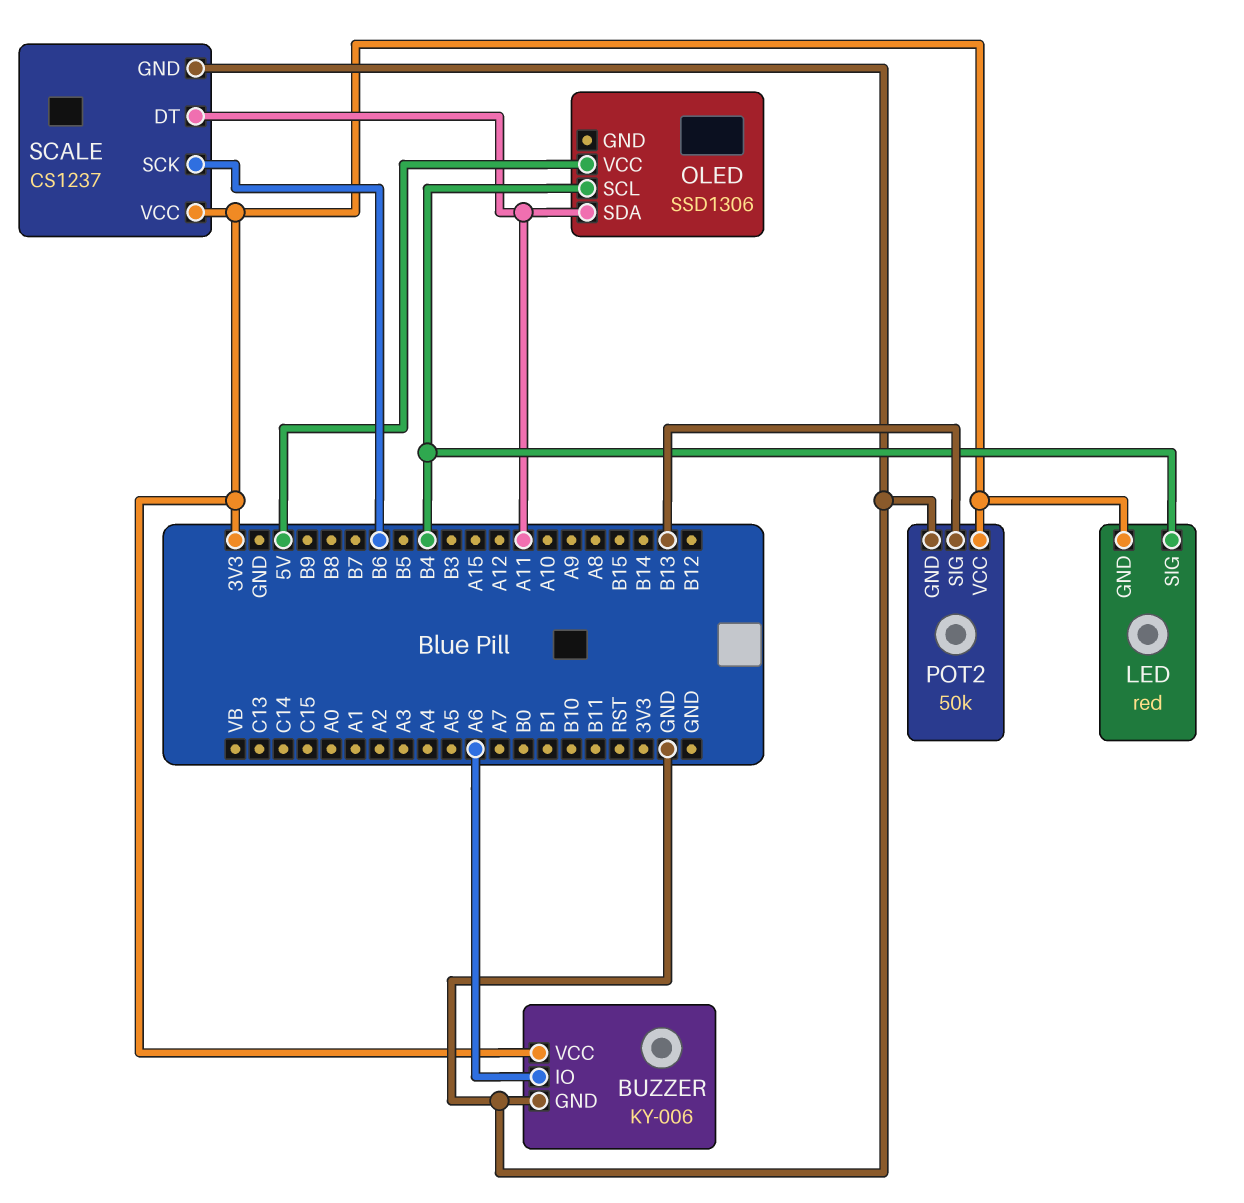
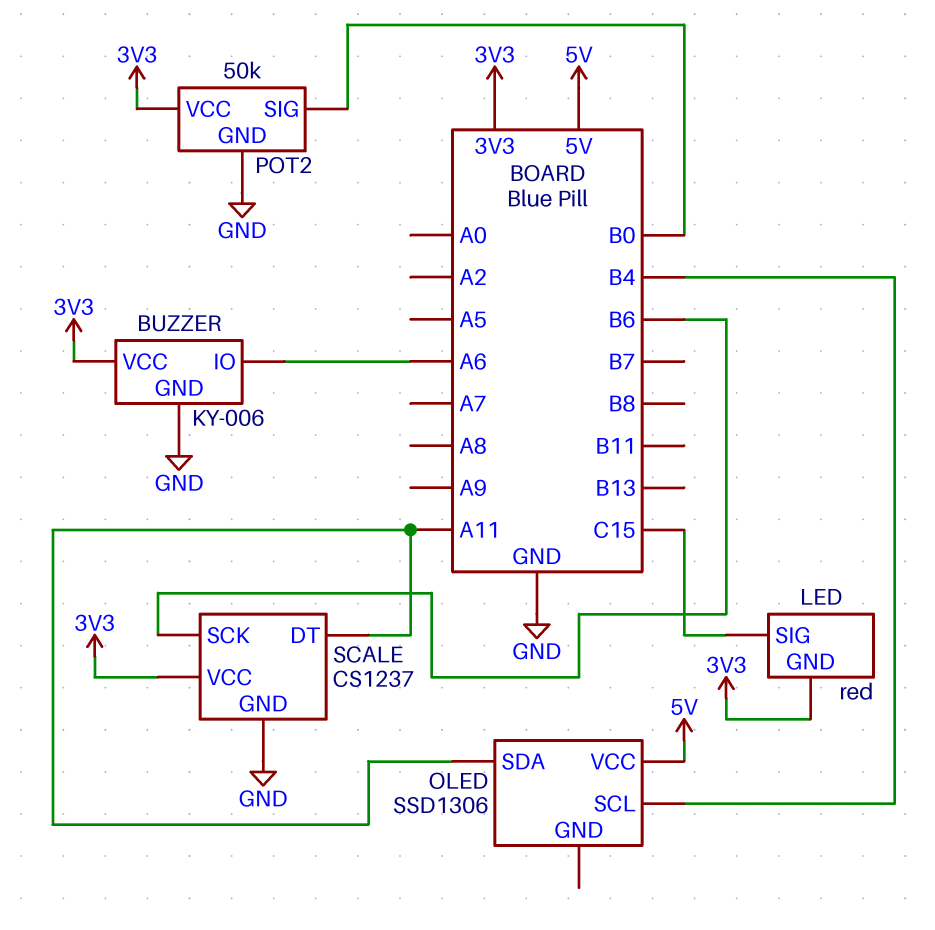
LED pin SIG: B4 -> C15
POT2 pin SIG: B13 -> B0

